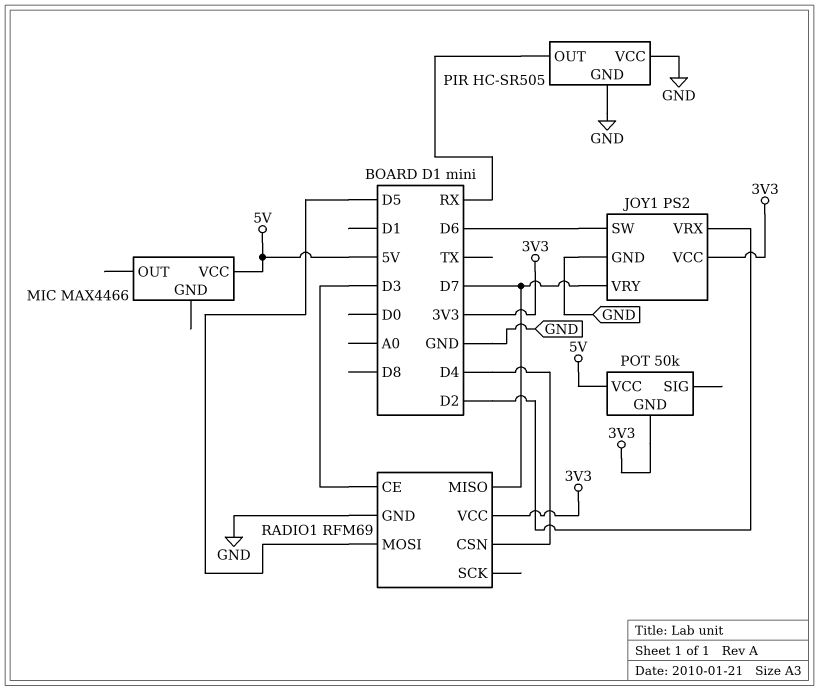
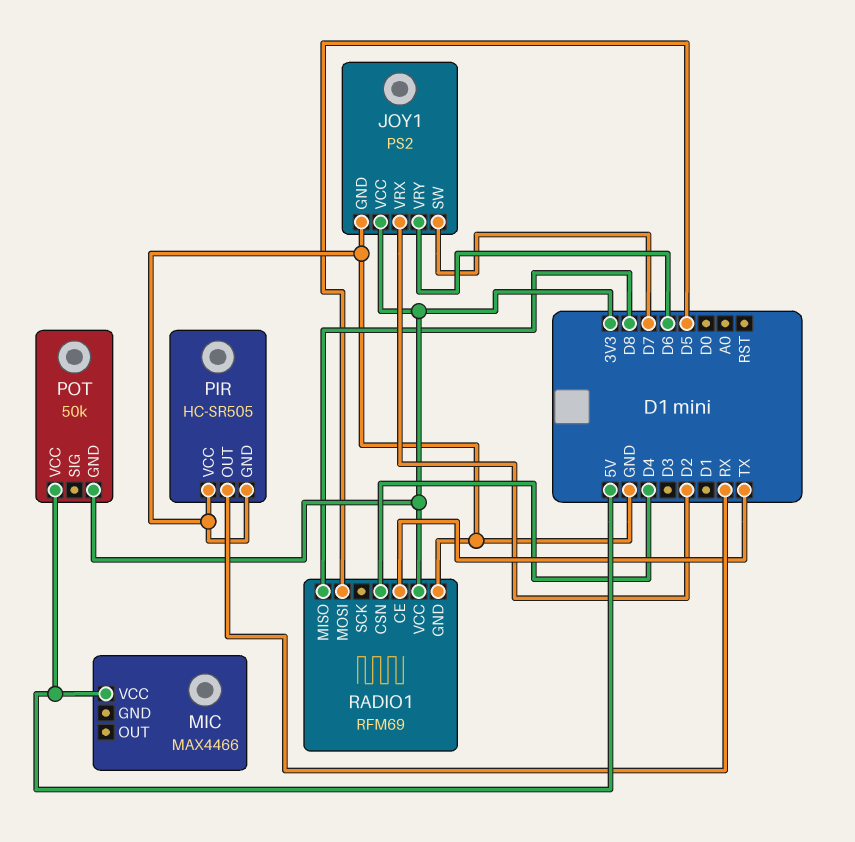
JOY1 pin SW: D6 -> D7
JOY1 pin VRY: D7 -> D6
RADIO1 pin CE: D3 -> TX
RADIO1 pin MISO: D7 -> D8

